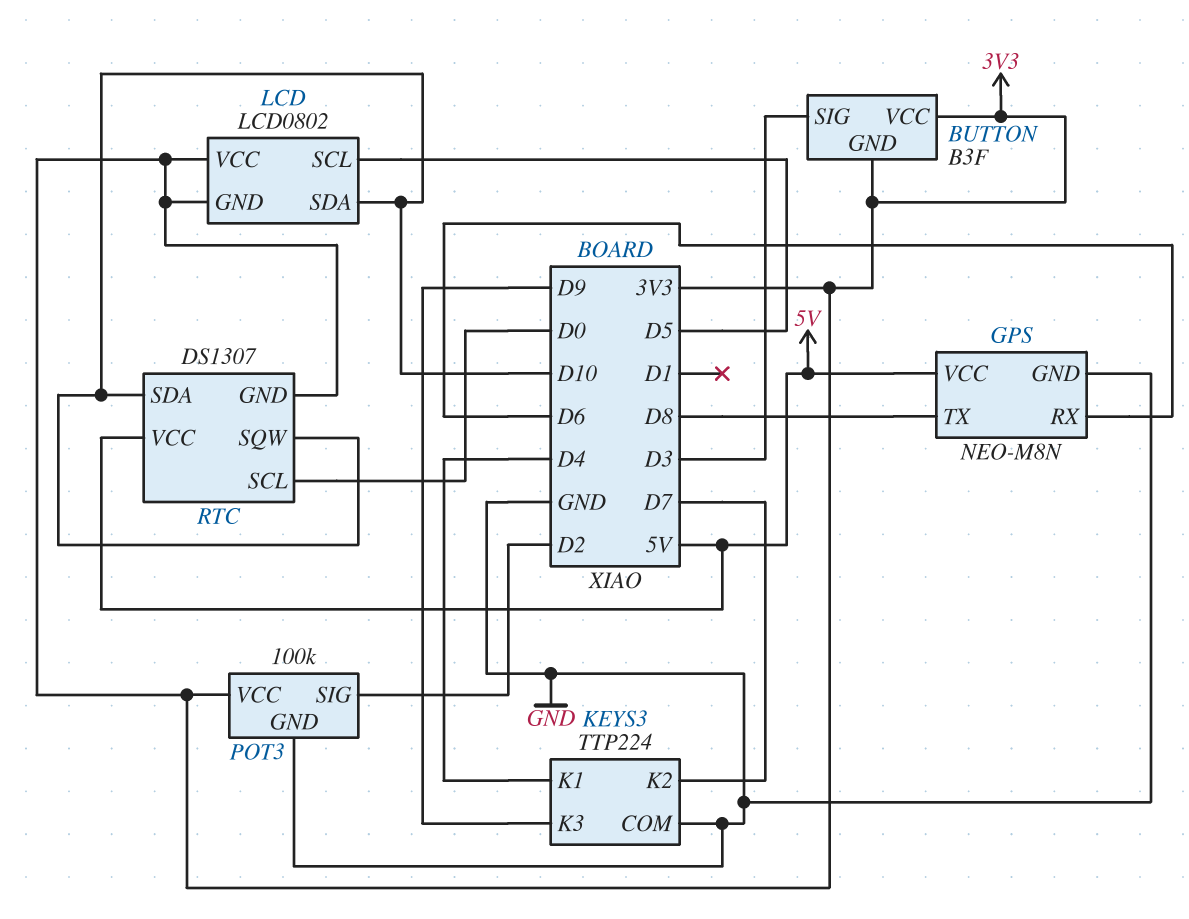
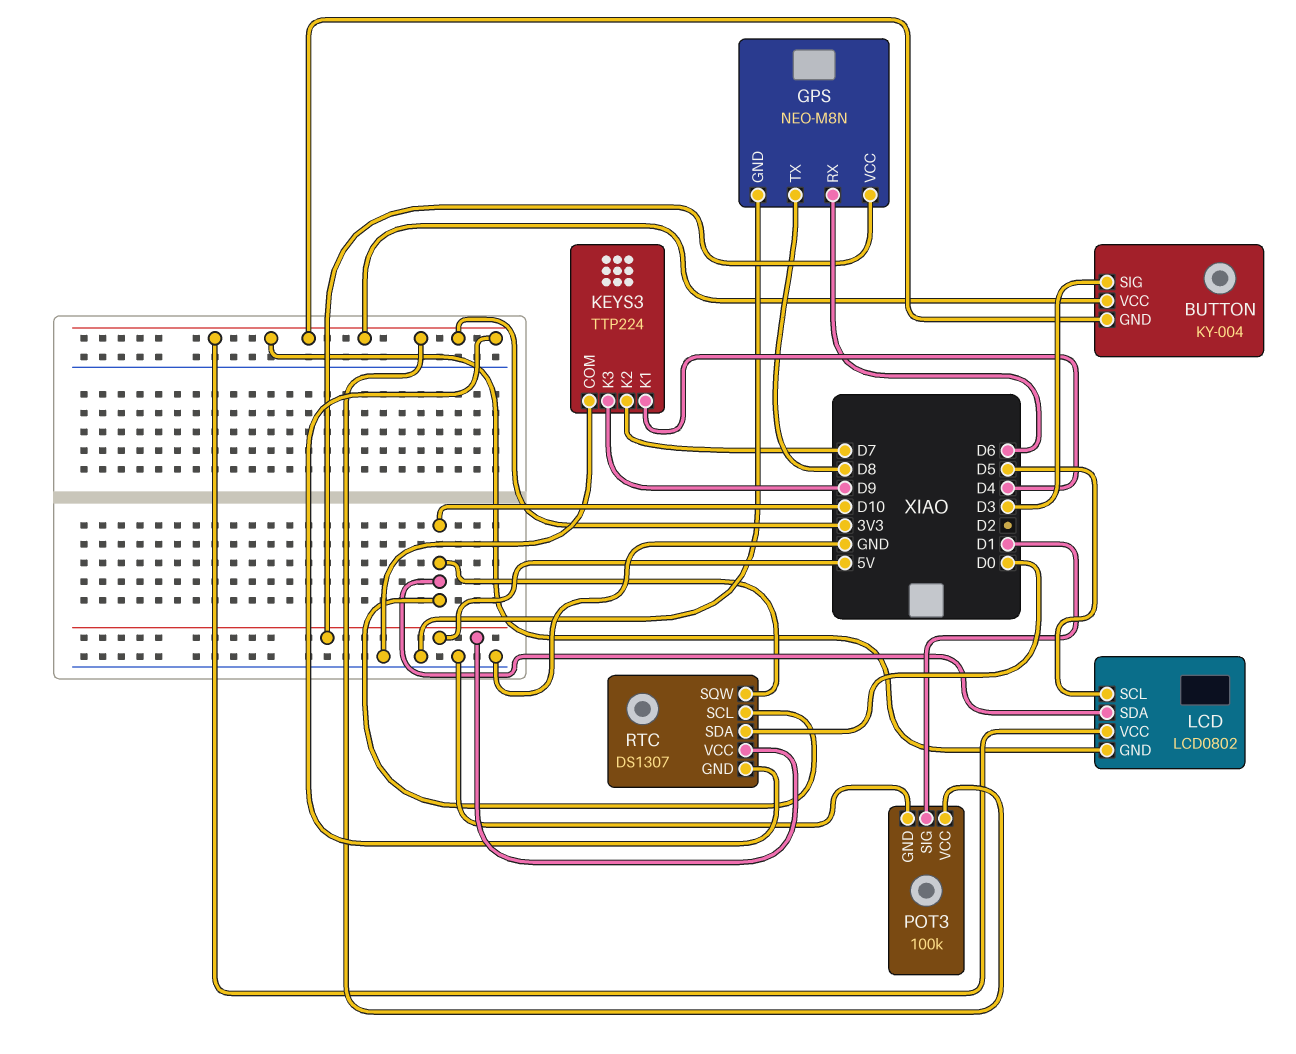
BUTTON: B3F -> KY-004
POT3 pin SIG: D2 -> D1
RTC pin SCL: D0 -> D10
RTC pin SDA: D10 -> D0

